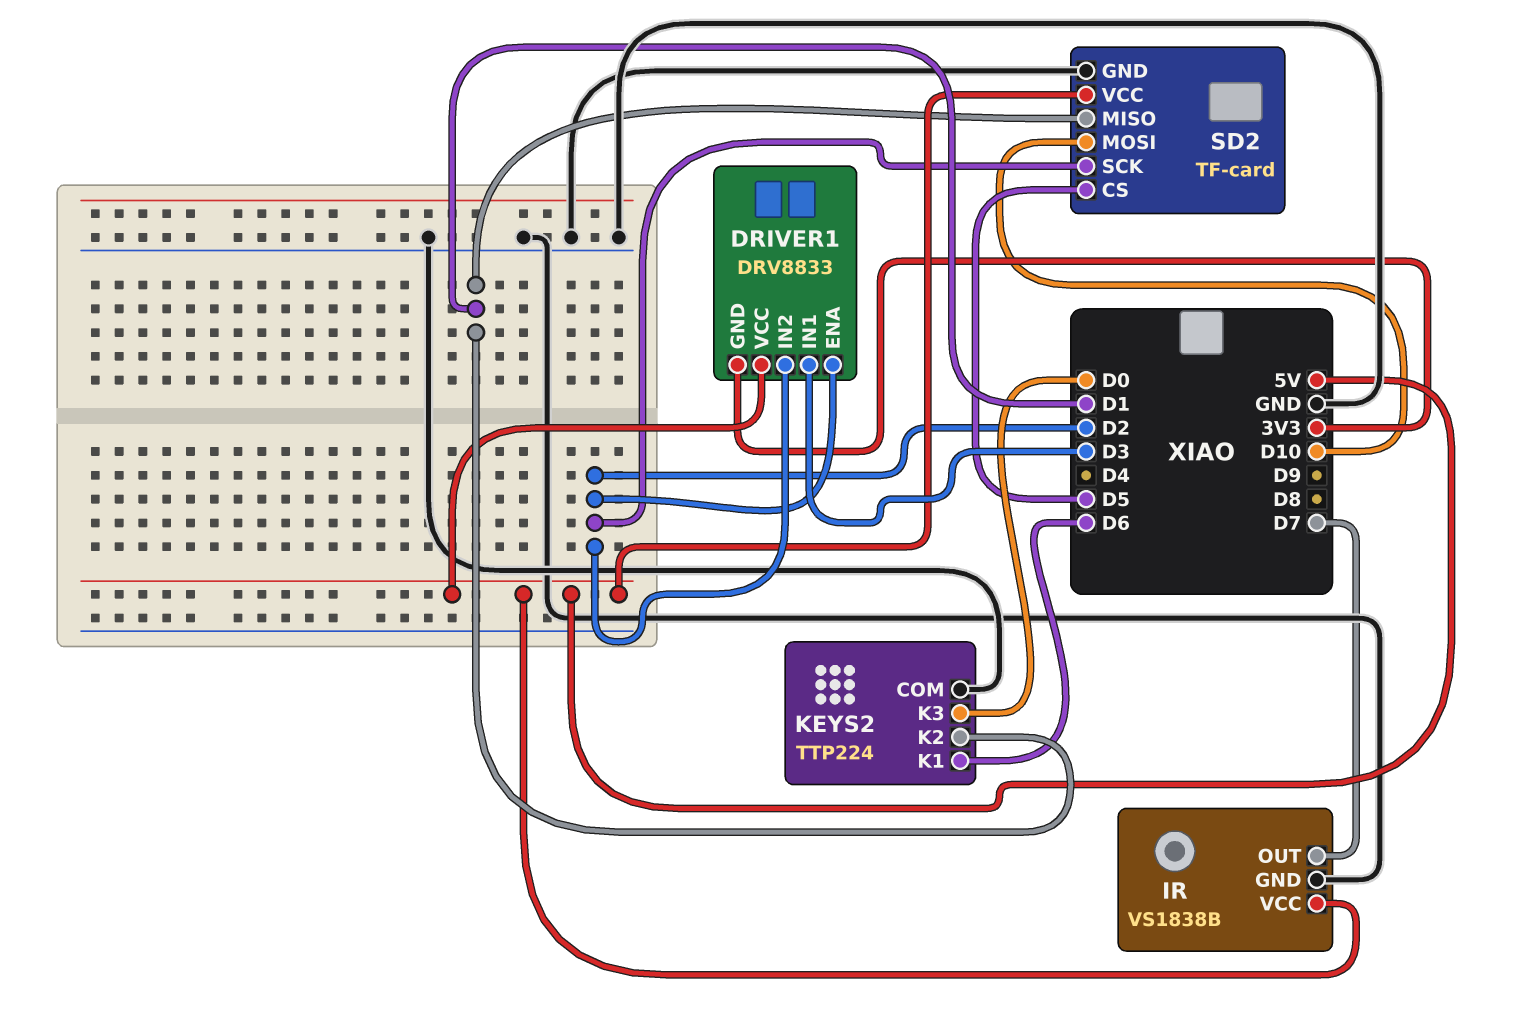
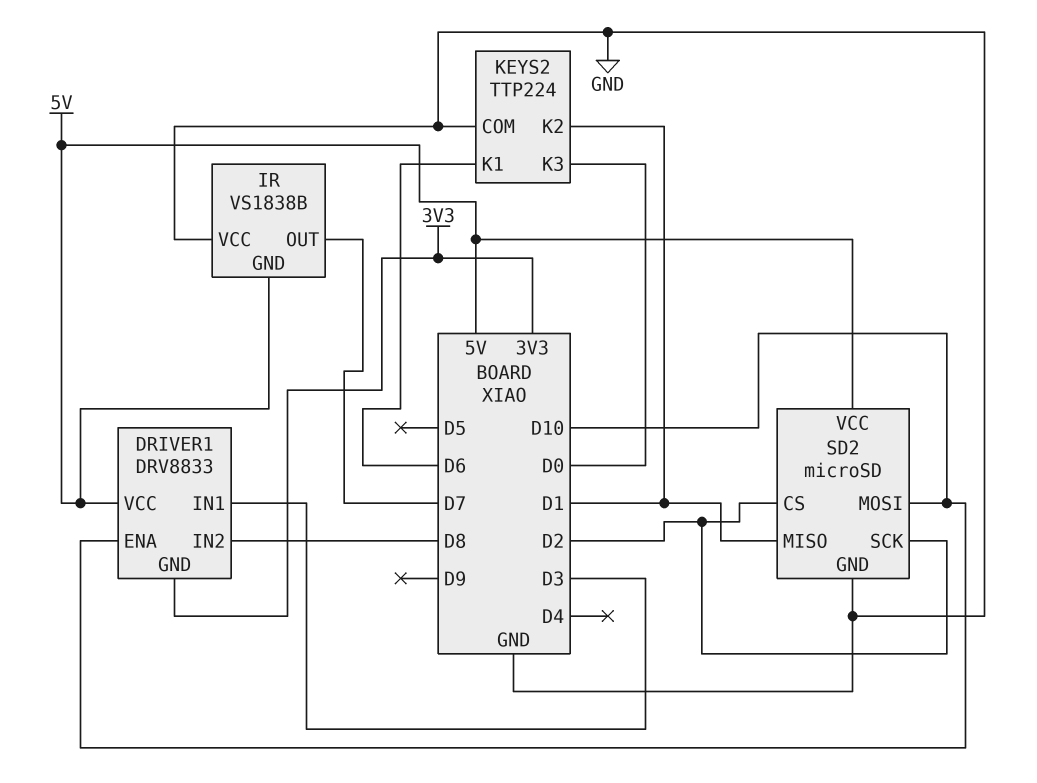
DRIVER1 pin ENA: D2 -> D10
DRIVER1 pin IN2: D2 -> D8
IR pin GND: GND -> 5V
IR pin VCC: 5V -> GND
SD2: TF-card -> microSD
SD2 pin CS: D5 -> D2

